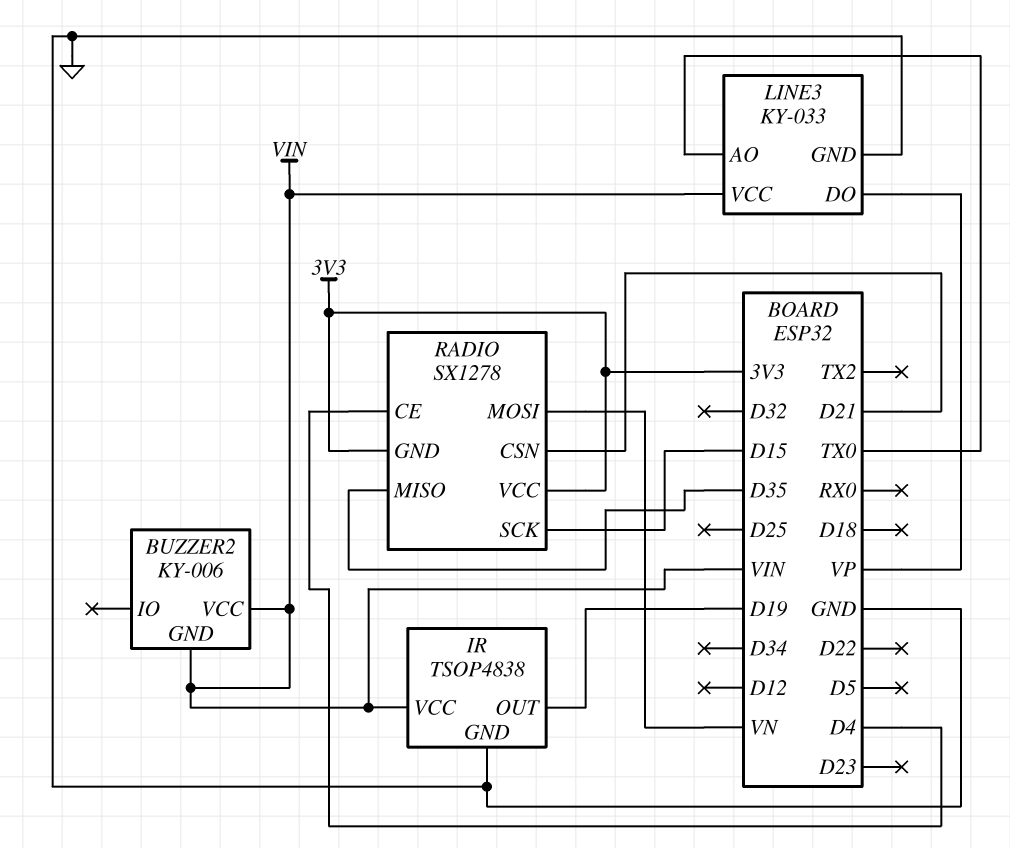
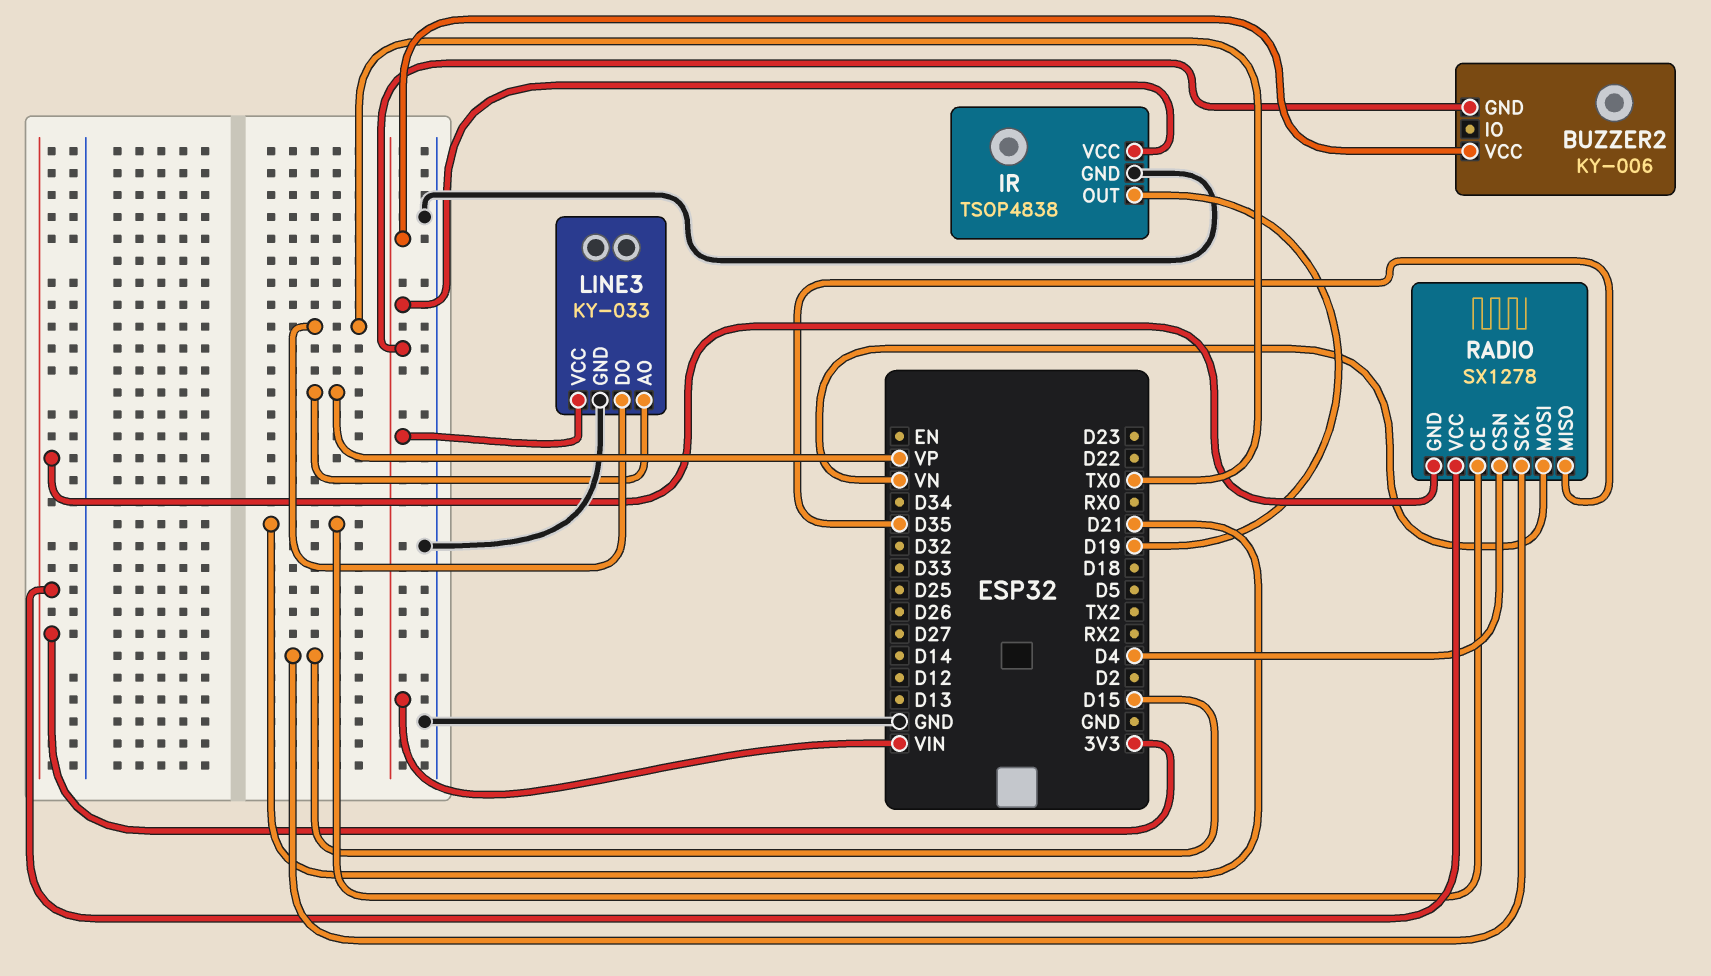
LINE3 pin AO: TX0 -> VP
LINE3 pin DO: VP -> TX0
RADIO pin CE: D4 -> D21
RADIO pin CSN: D21 -> D4

